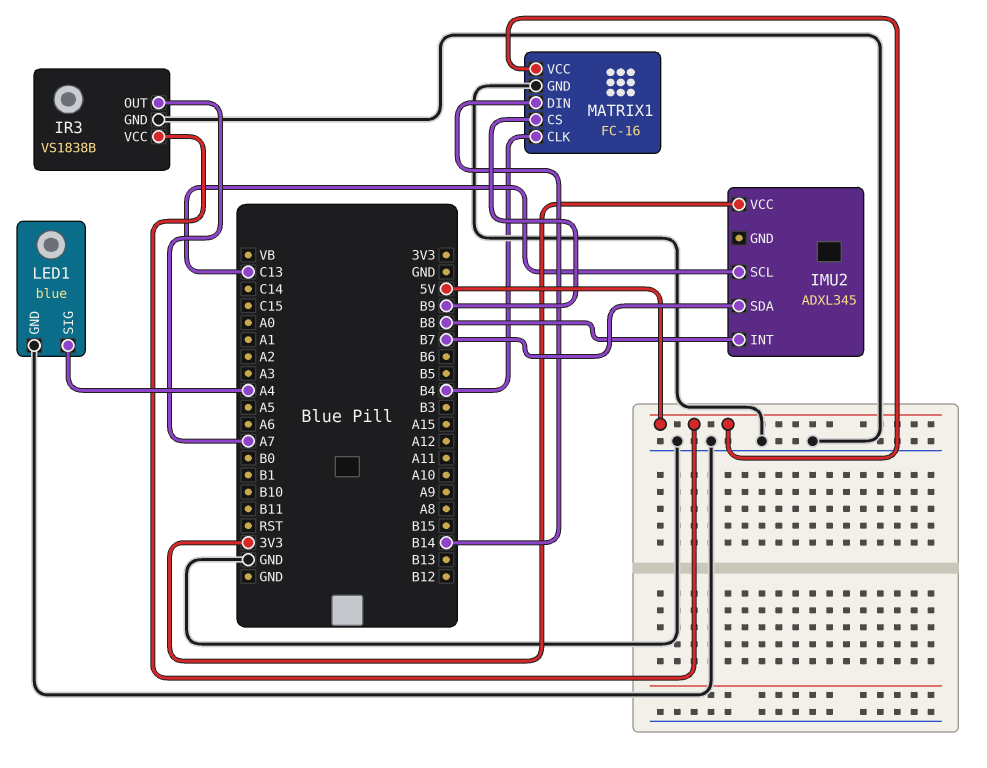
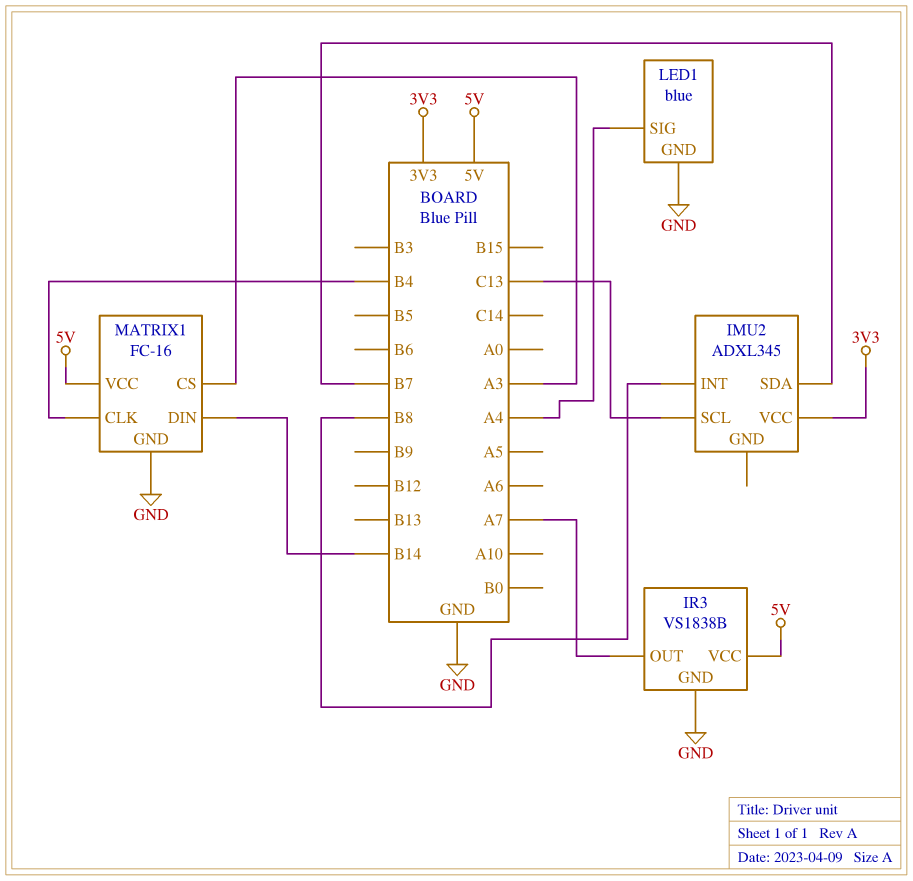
MATRIX1 pin CS: B9 -> A3

